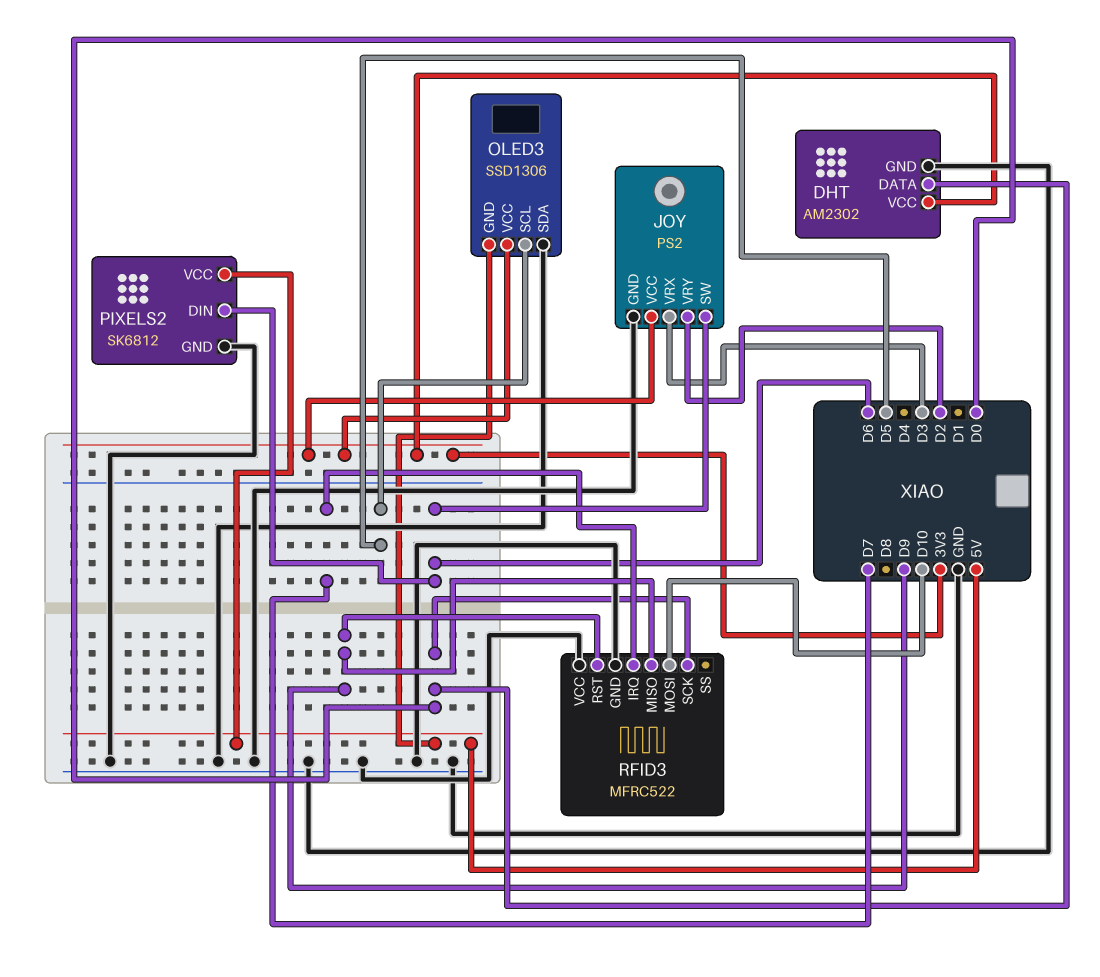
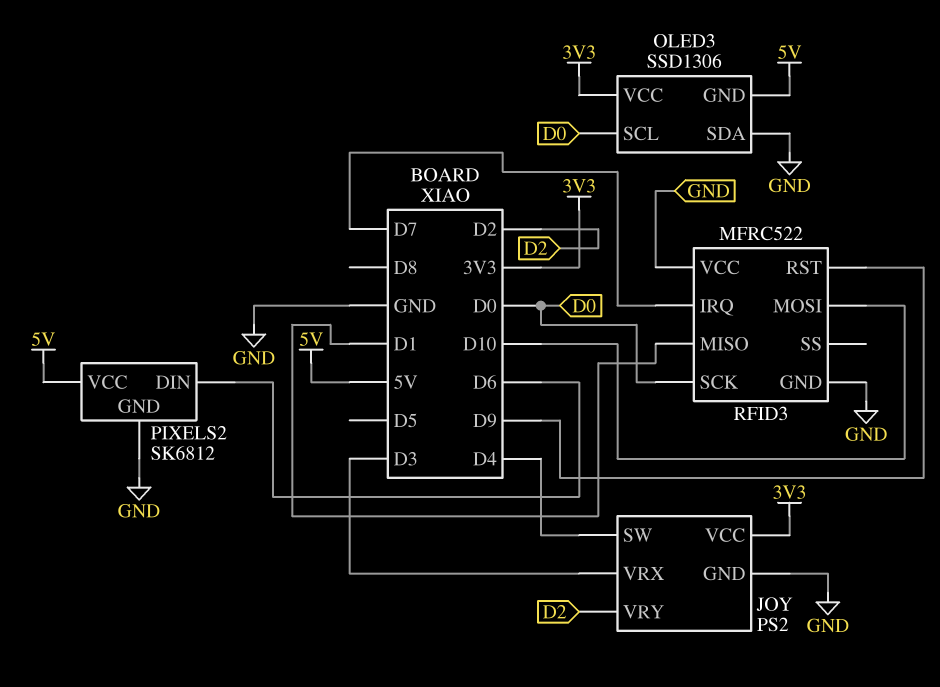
DHT: AM2302 -> none
DHT pin DATA: D0 -> none
DHT pin GND: GND -> none
DHT pin VCC: 3V3 -> none
JOY pin SW: D6 -> D4
OLED3 pin SCL: D5 -> D0
RFID3 pin MISO: D9 -> D1

